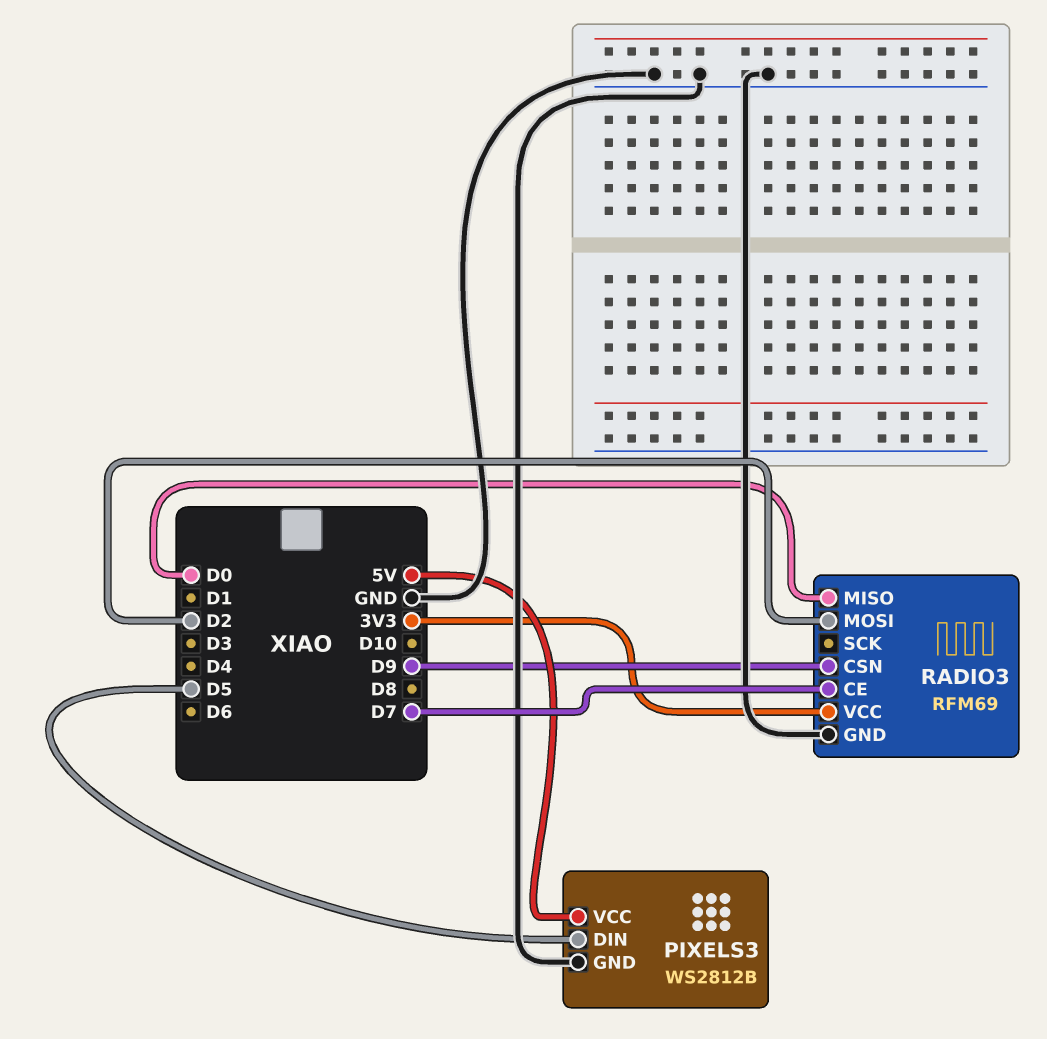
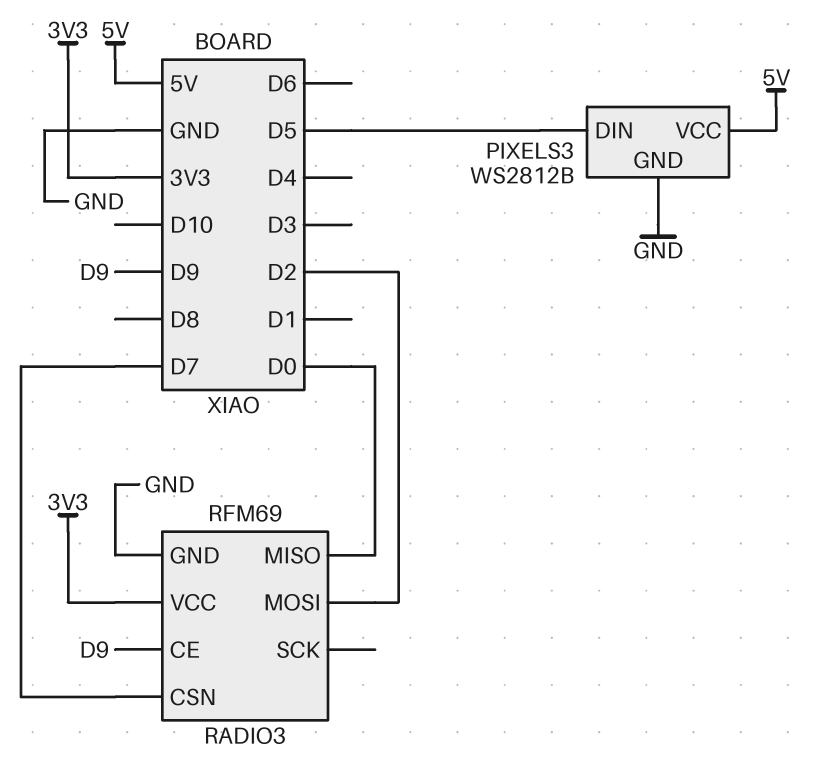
RADIO3 pin CE: D7 -> D9
RADIO3 pin CSN: D9 -> D7

